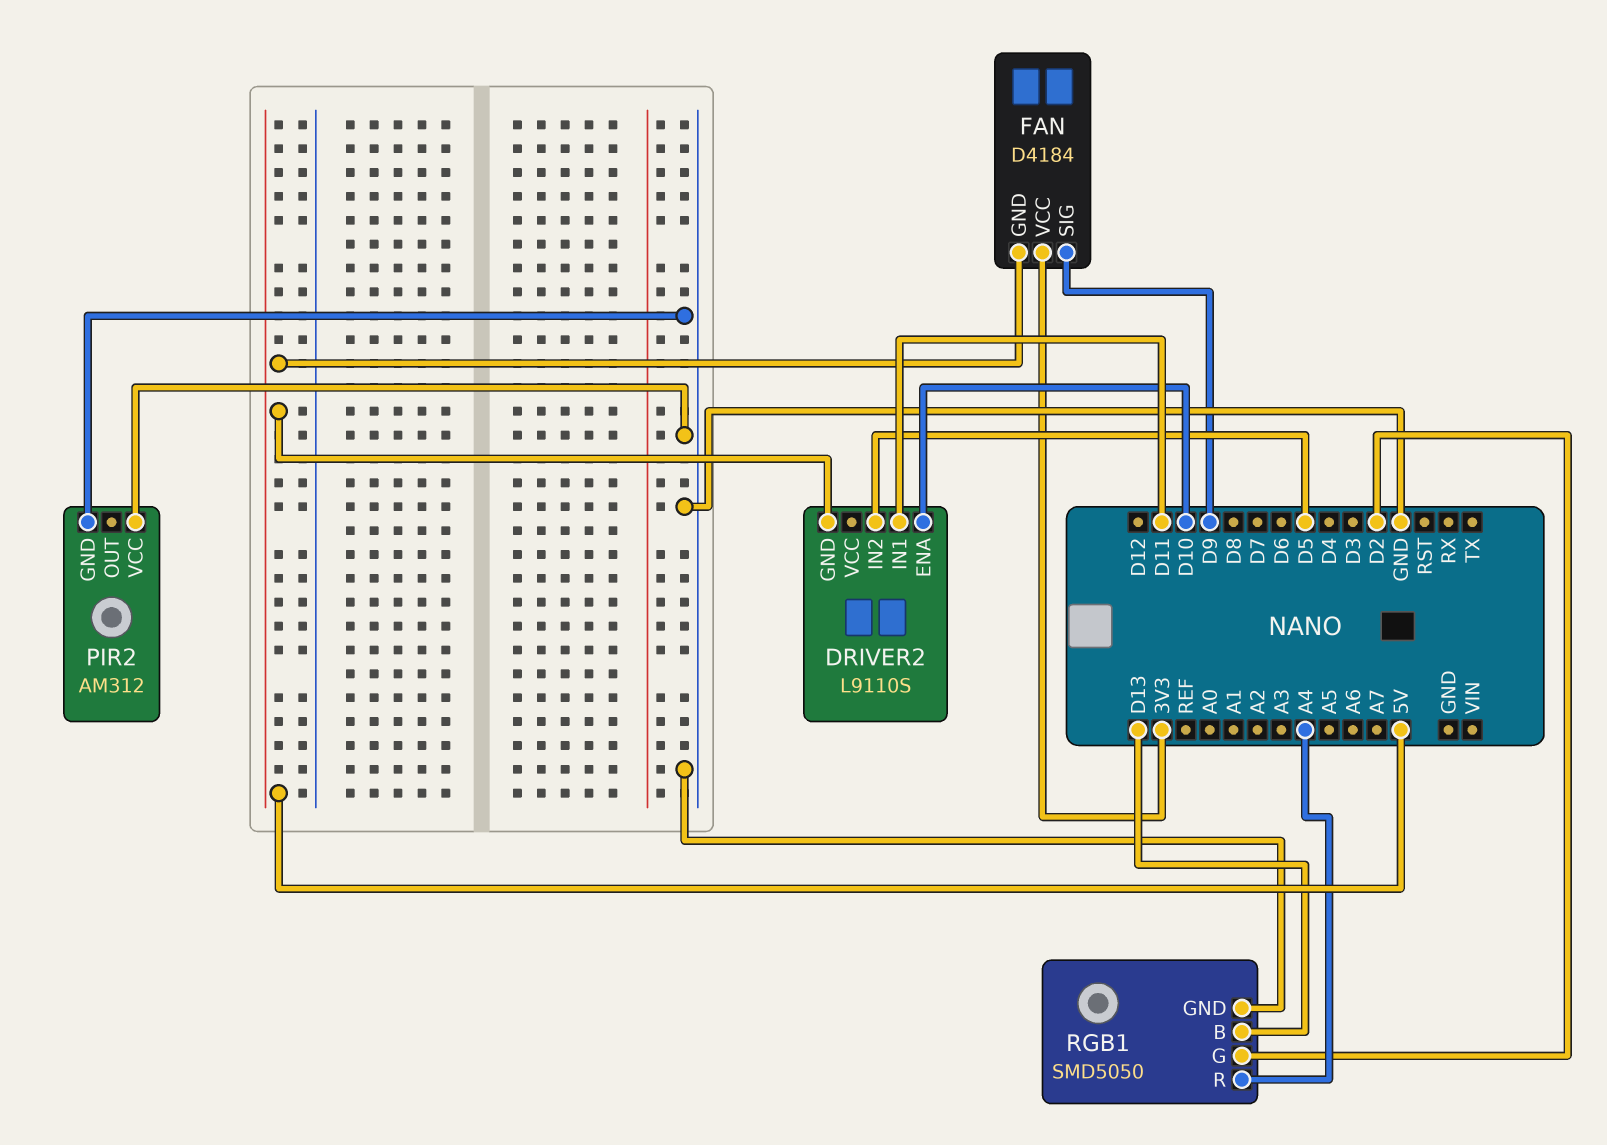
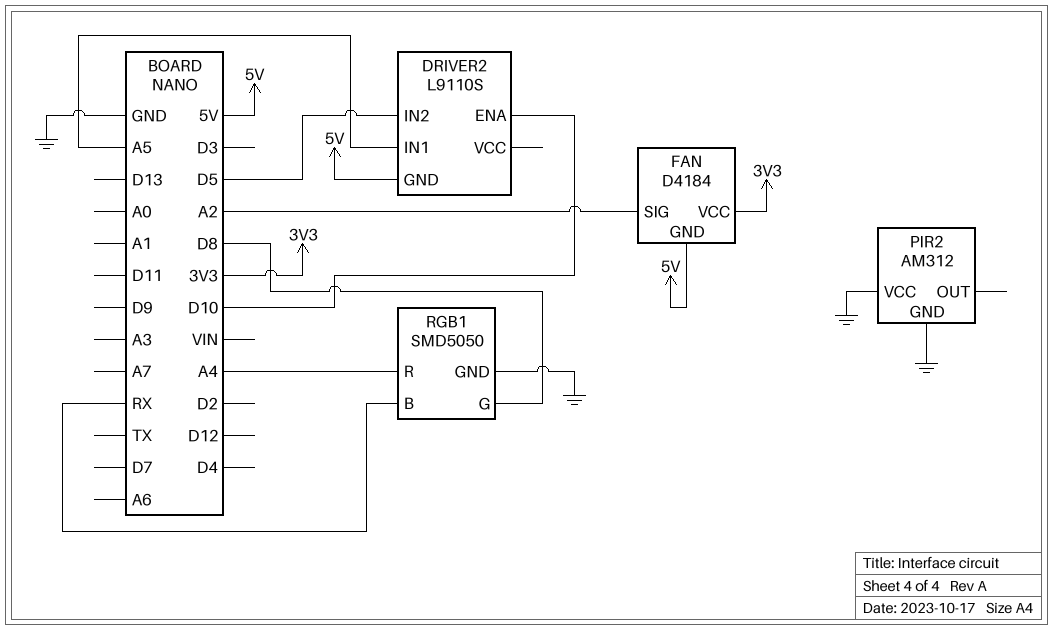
DRIVER2 pin IN1: D11 -> A5
FAN pin SIG: D9 -> A2
RGB1 pin B: D13 -> RX
RGB1 pin G: D2 -> D8

